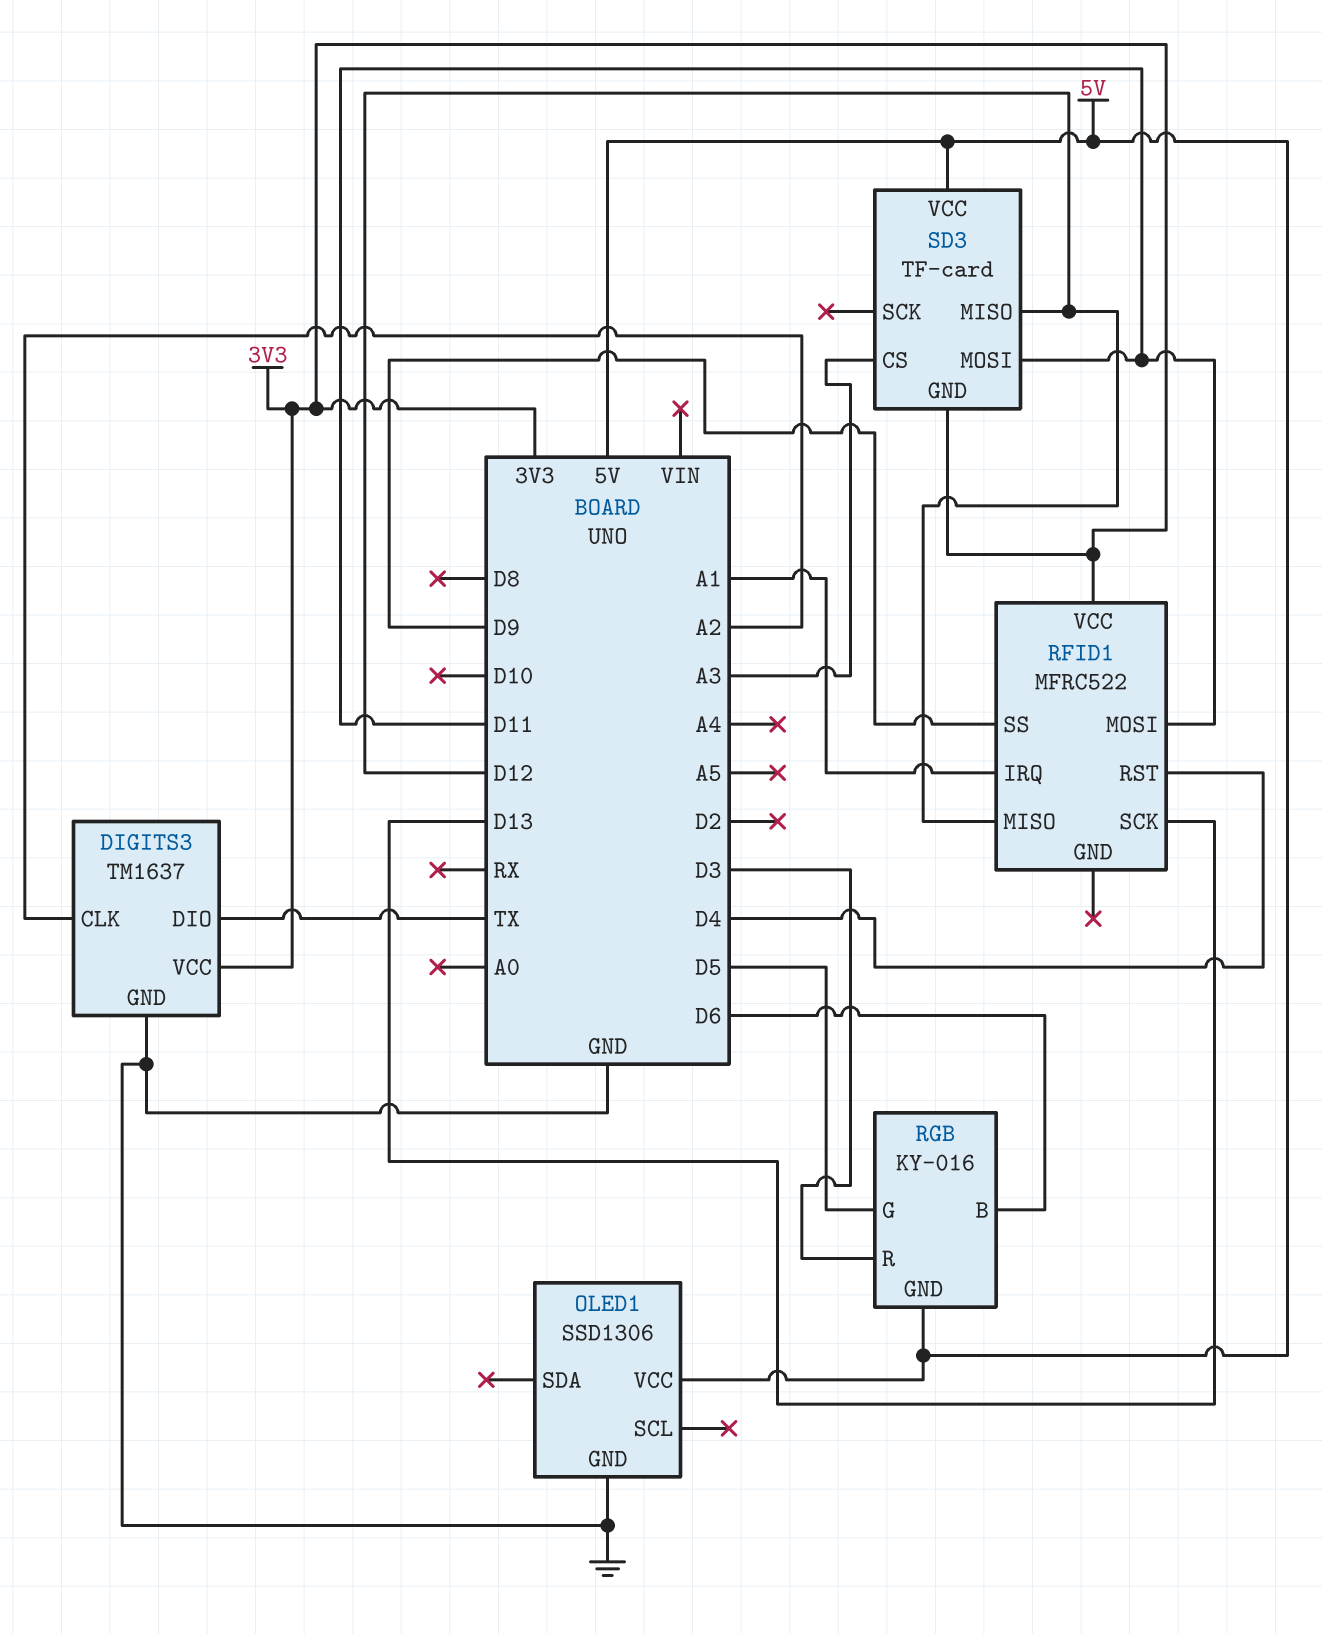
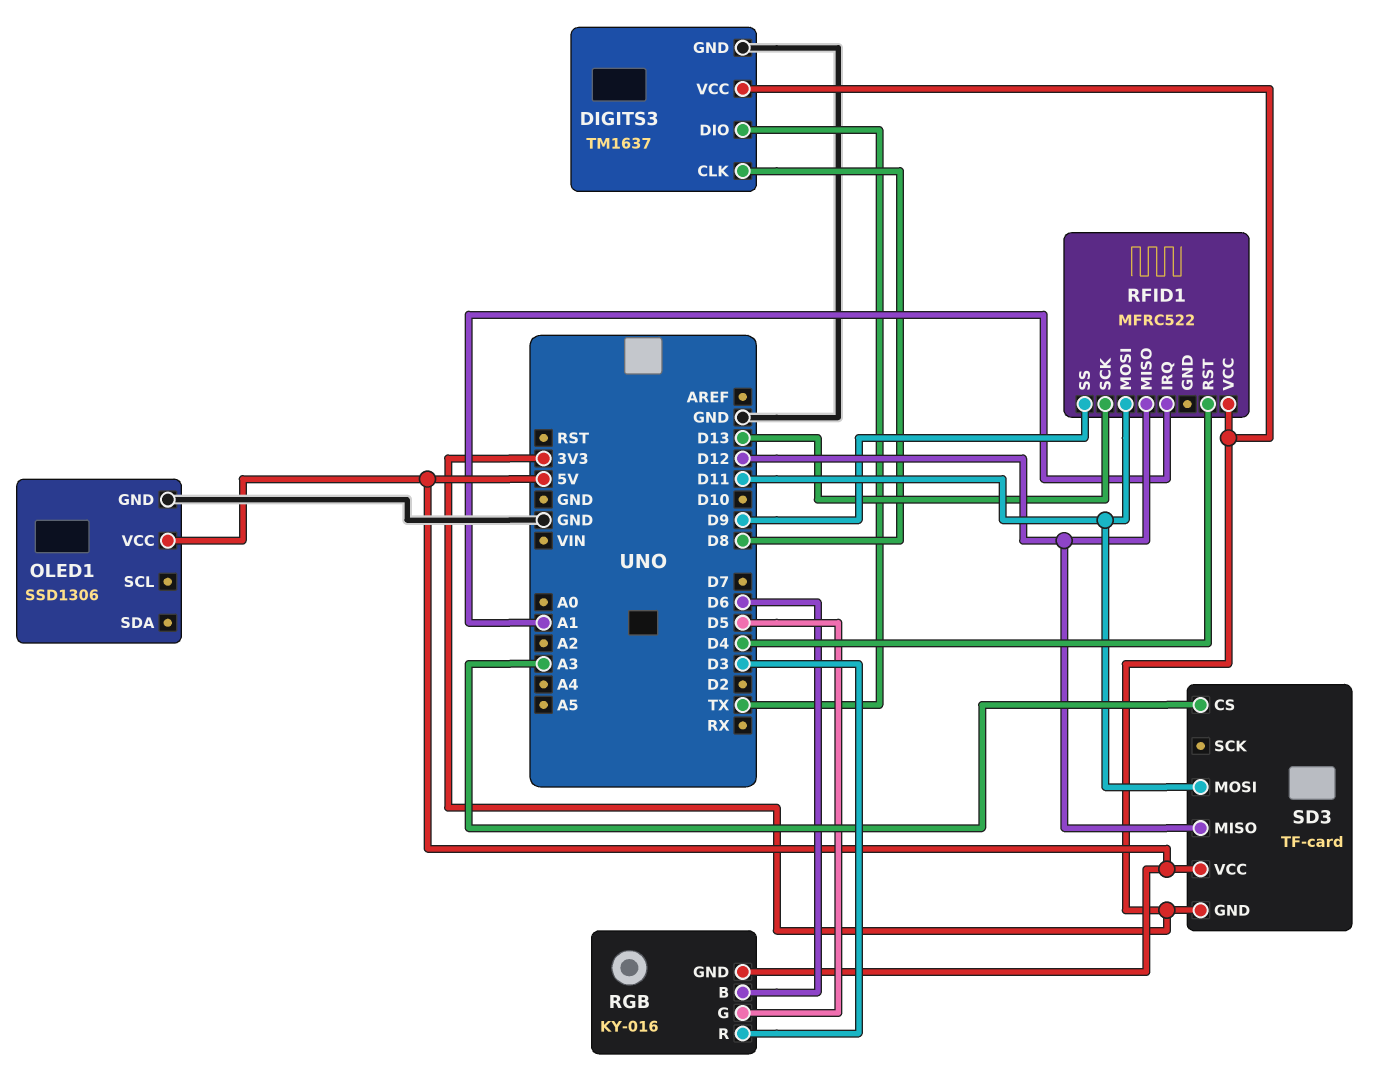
DIGITS3 pin CLK: A2 -> D8

